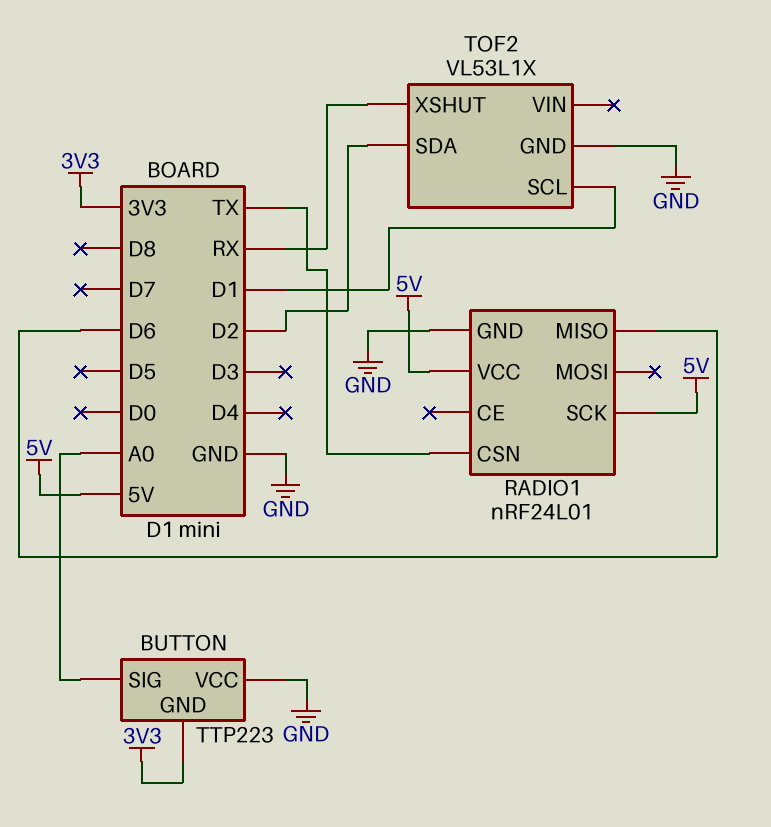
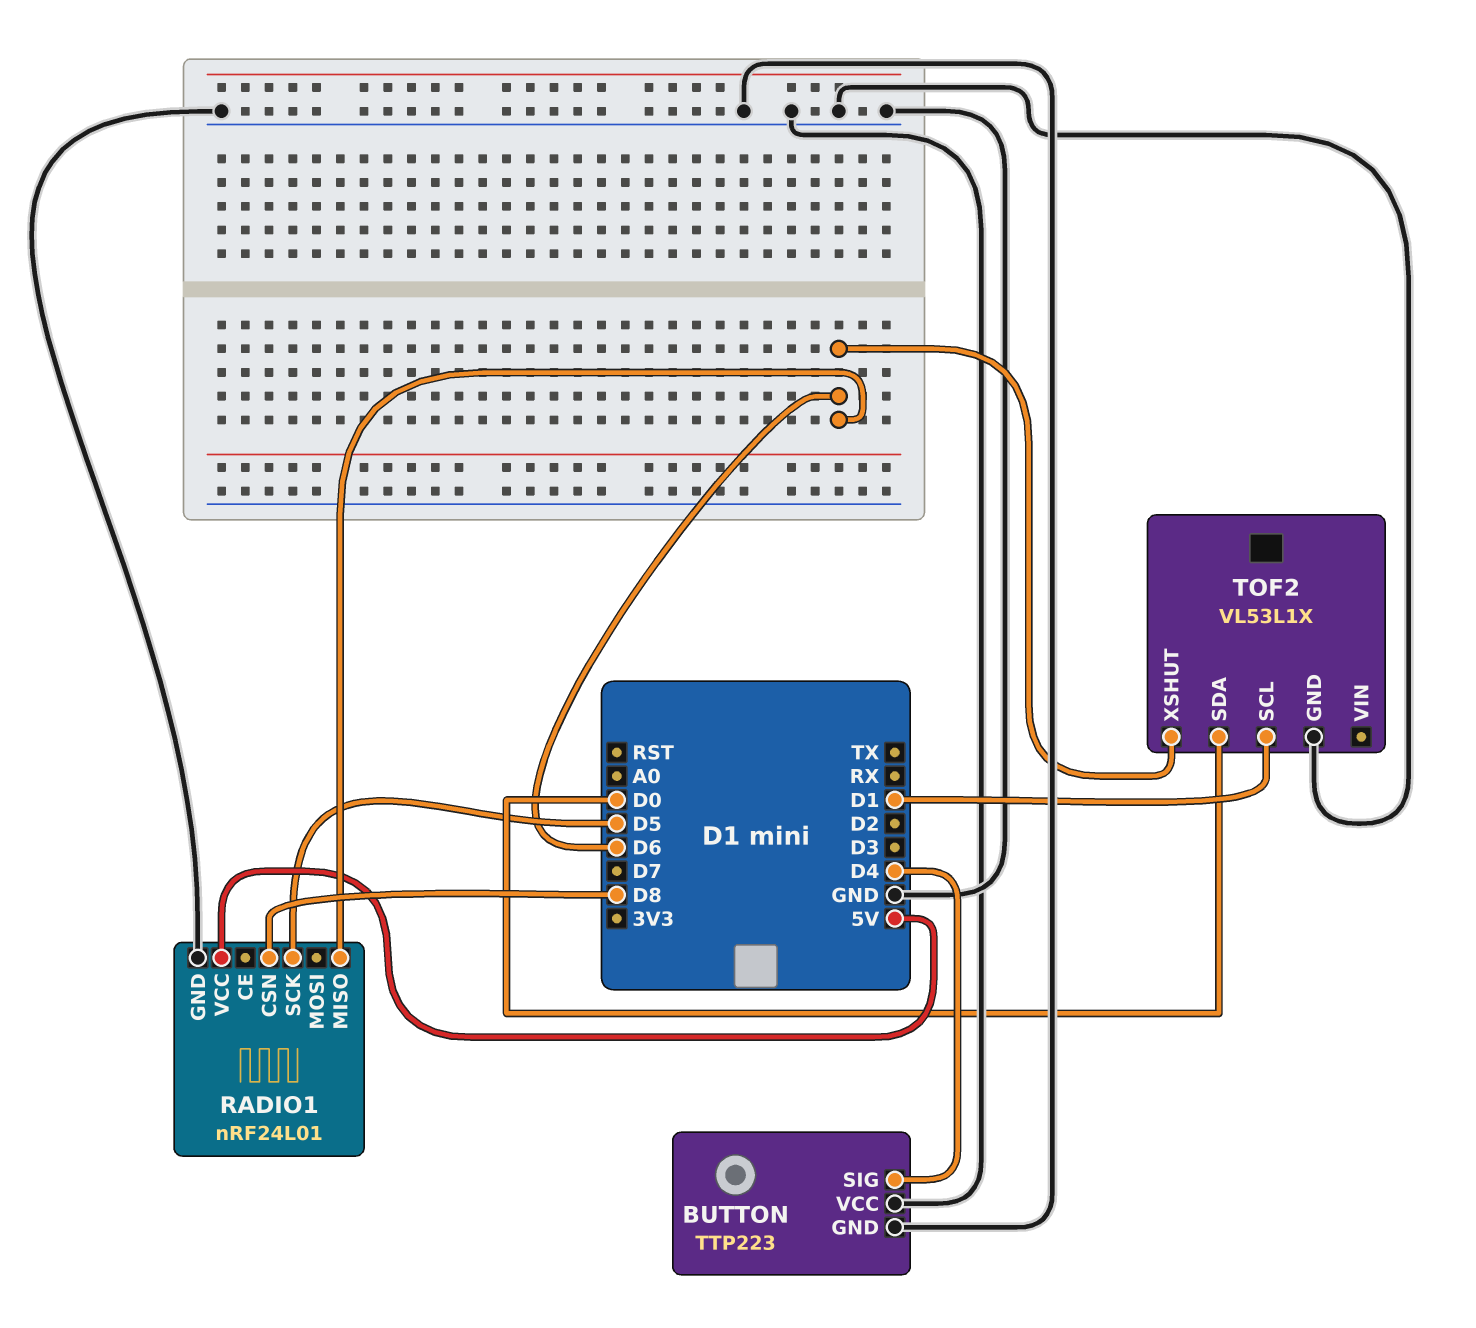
BUTTON pin GND: 3V3 -> GND
BUTTON pin SIG: A0 -> D4
RADIO1 pin CSN: TX -> D8
RADIO1 pin SCK: 5V -> D5
TOF2 pin SDA: D2 -> D0
TOF2 pin XSHUT: RX -> D6

